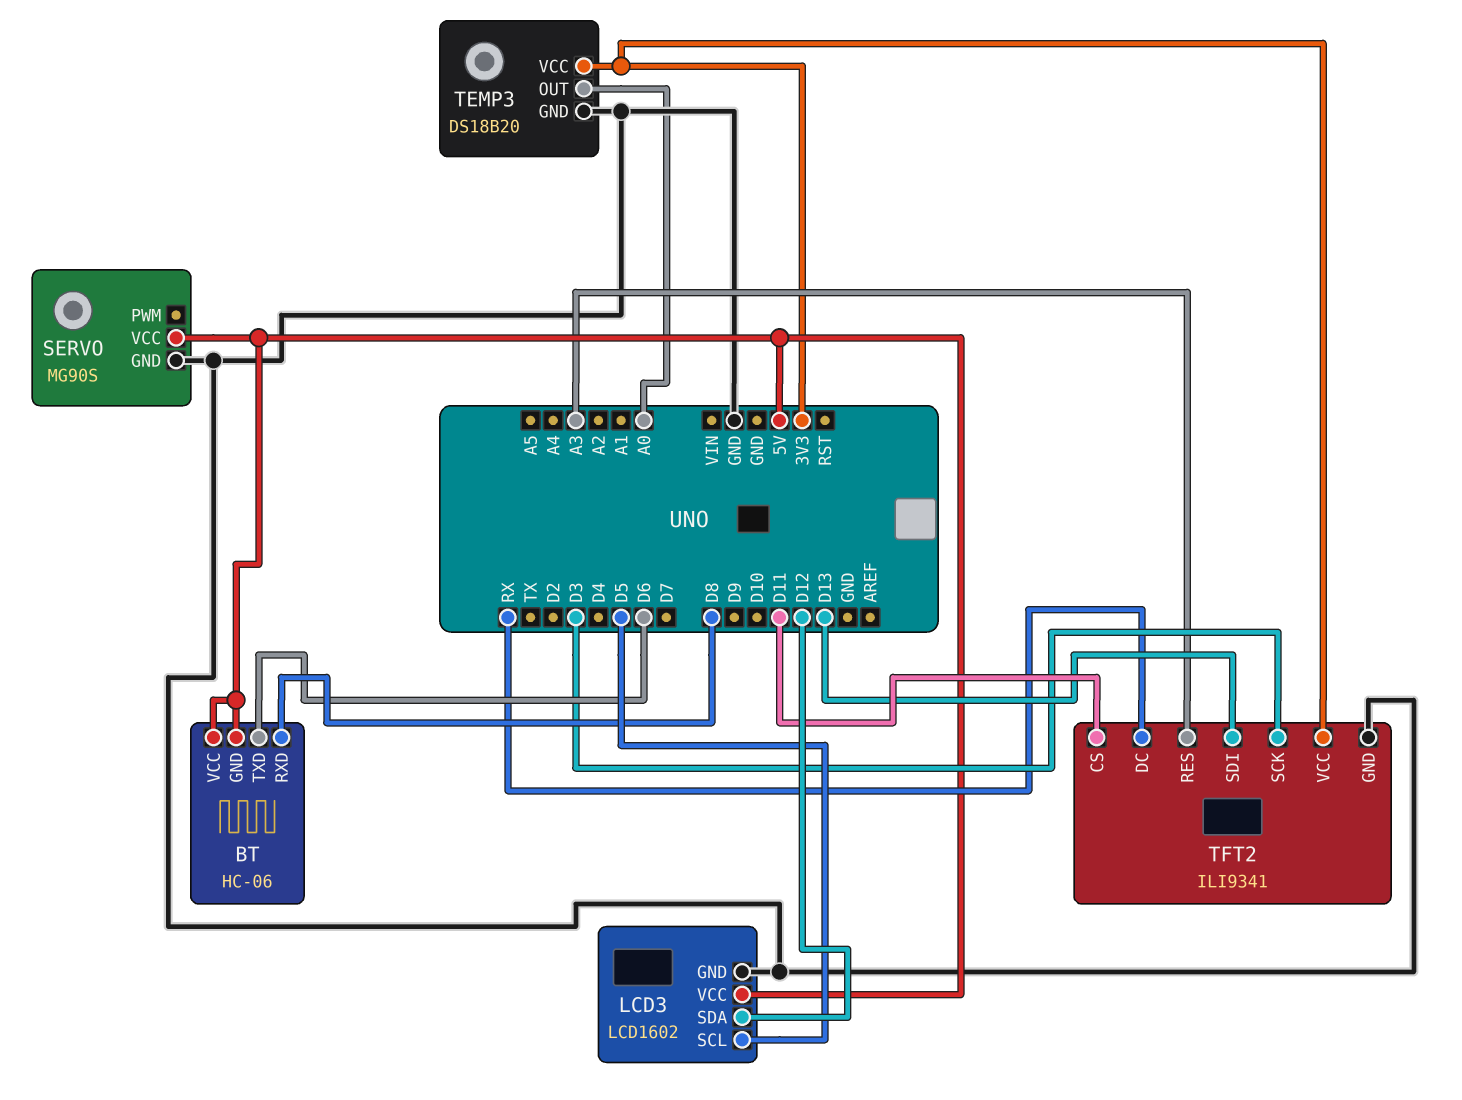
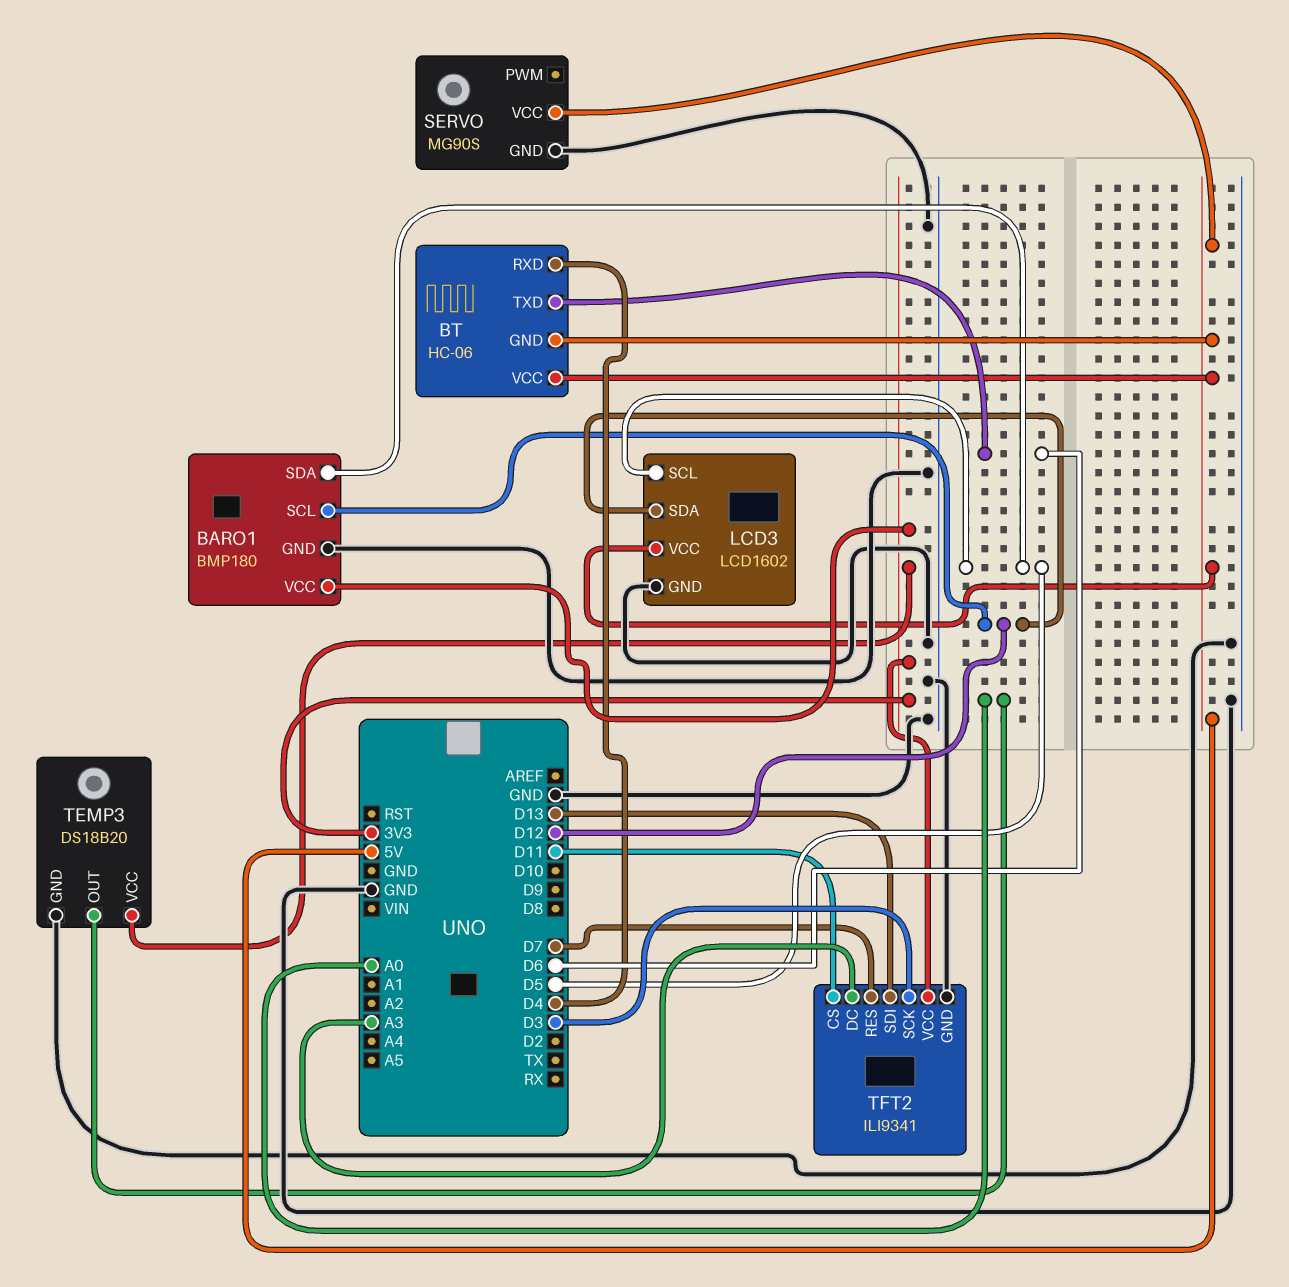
BARO1: none -> BMP180
BARO1 pin GND: none -> GND
BARO1 pin SCL: none -> D12
BARO1 pin SDA: none -> D5
BARO1 pin VCC: none -> 3V3
BT pin RXD: D8 -> D4
TFT2 pin DC: RX -> A3
TFT2 pin RES: A3 -> D7

